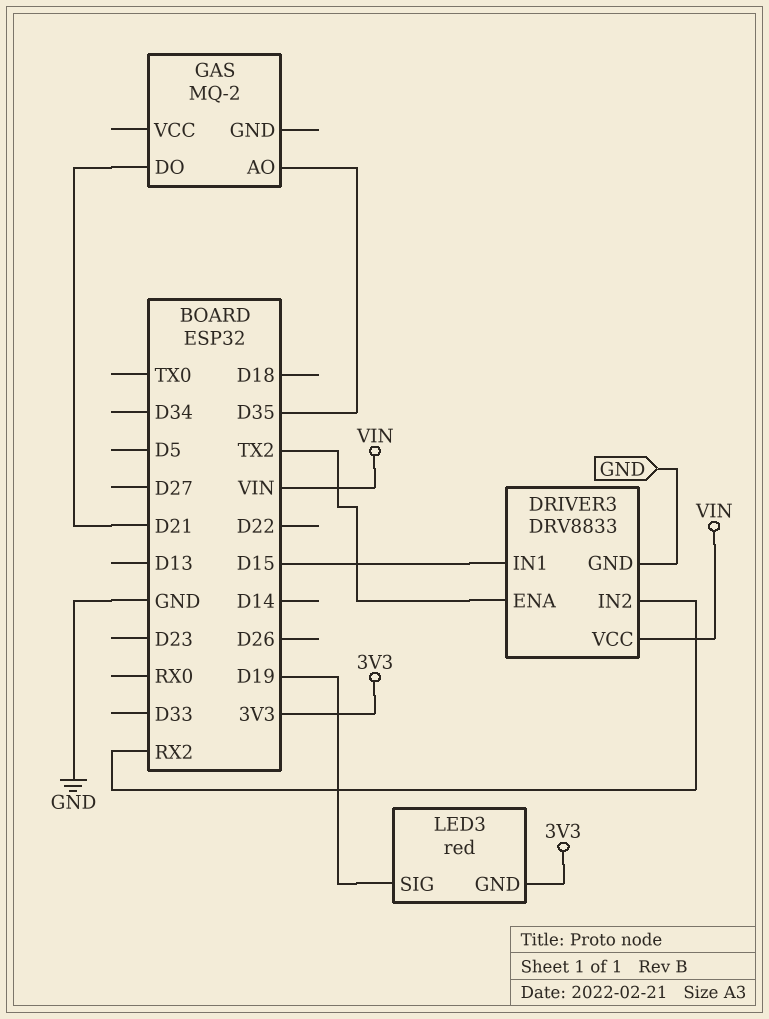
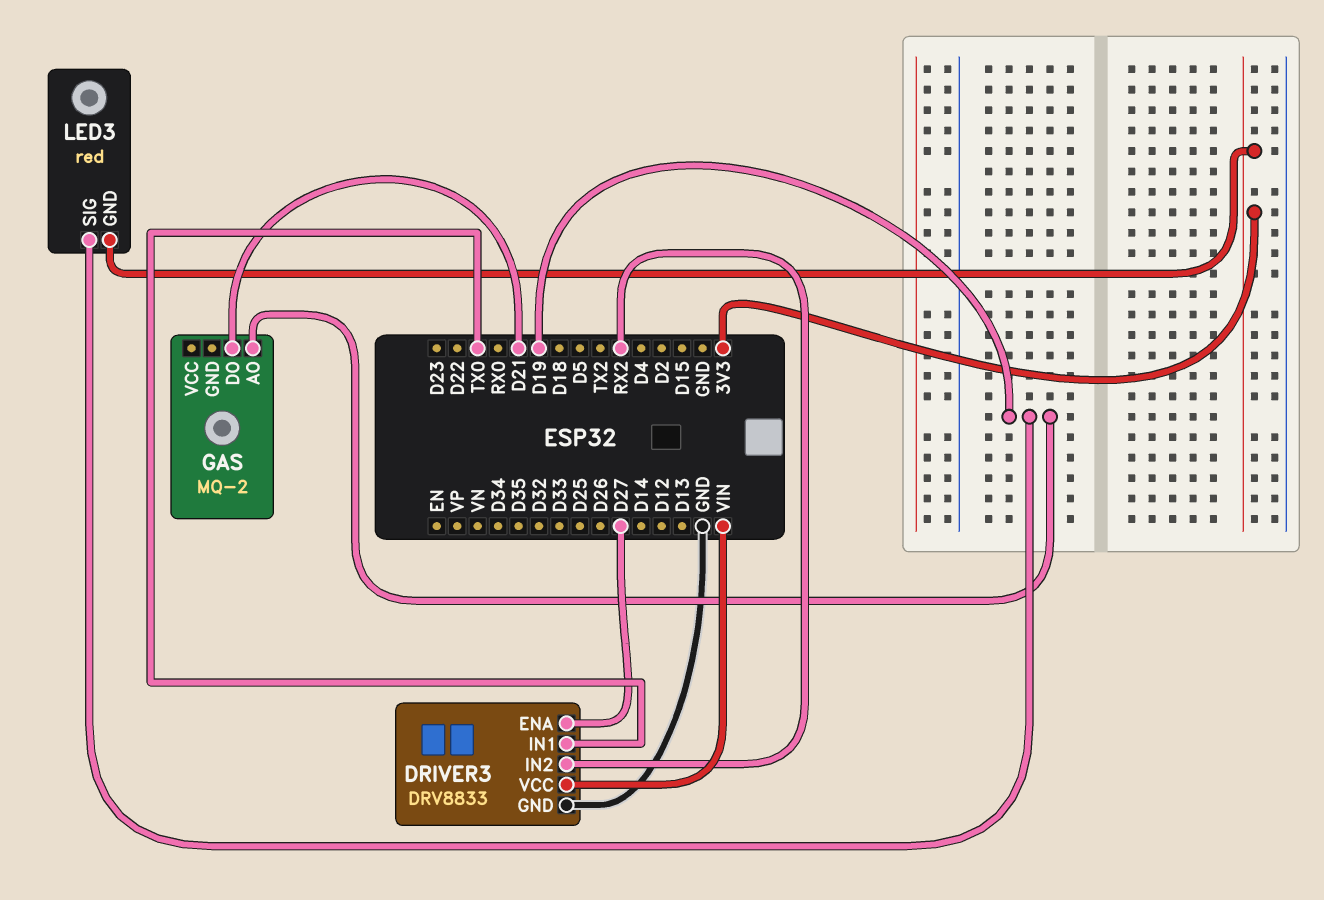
DRIVER3 pin ENA: TX2 -> D27
DRIVER3 pin IN1: D15 -> TX0
GAS pin AO: D35 -> D19

